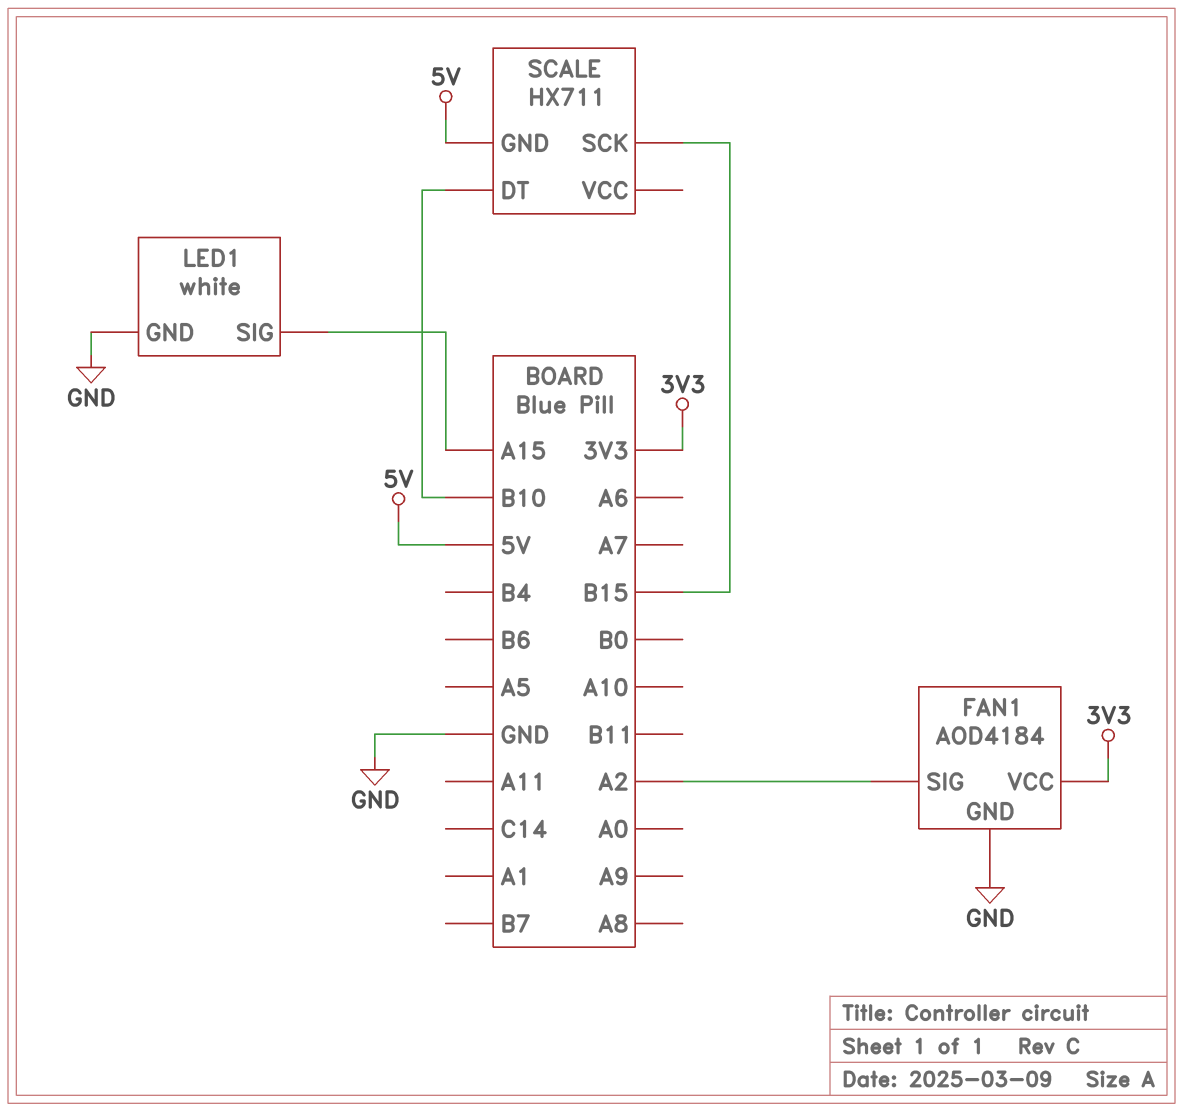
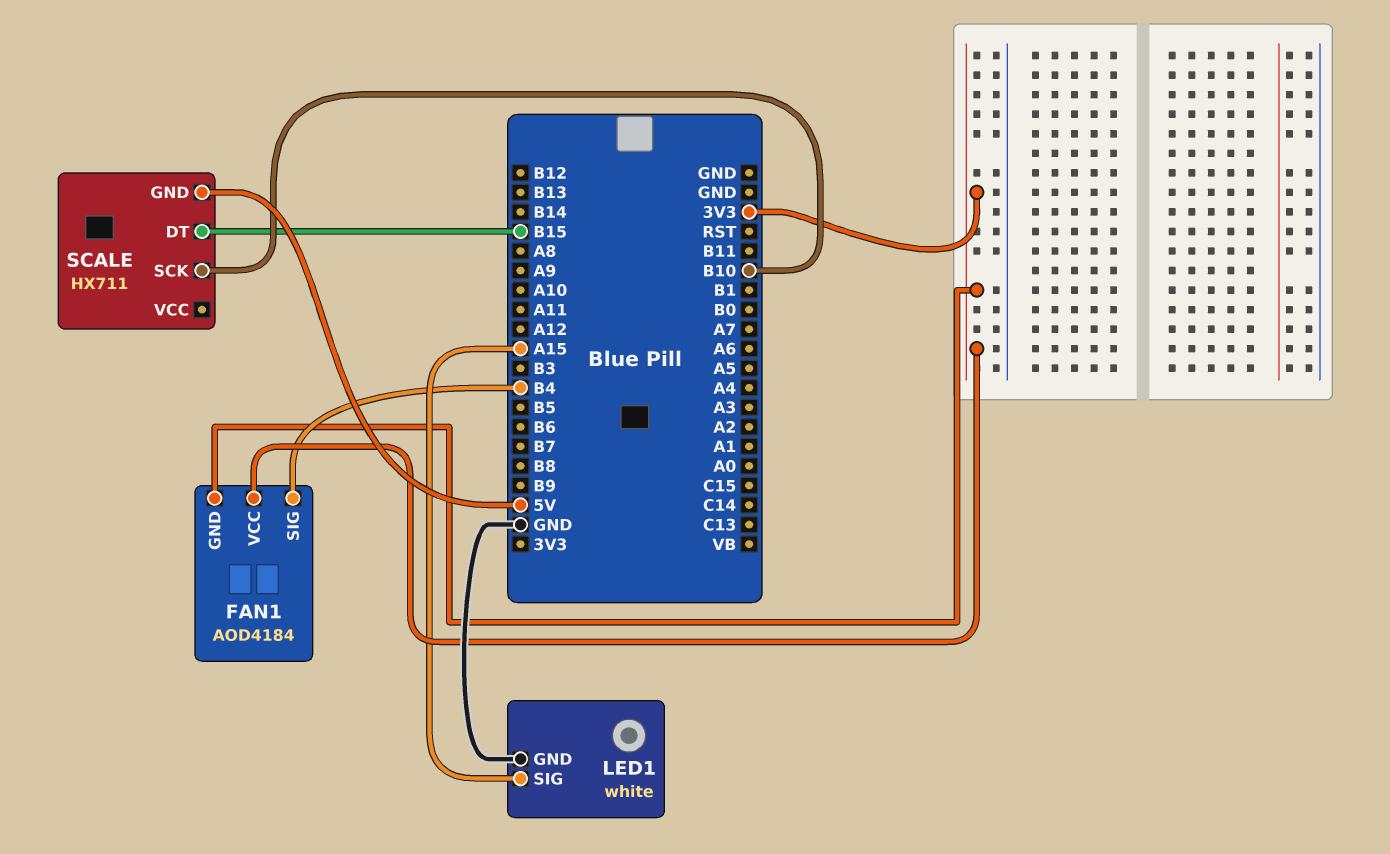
FAN1 pin GND: GND -> 3V3
FAN1 pin SIG: A2 -> B4
SCALE pin DT: B10 -> B15
SCALE pin SCK: B15 -> B10

